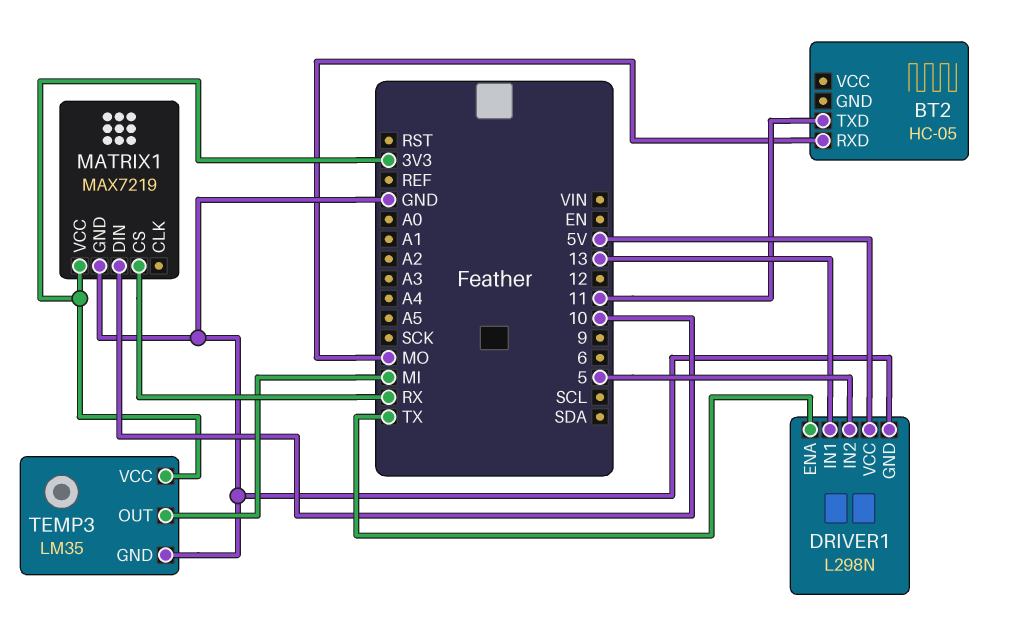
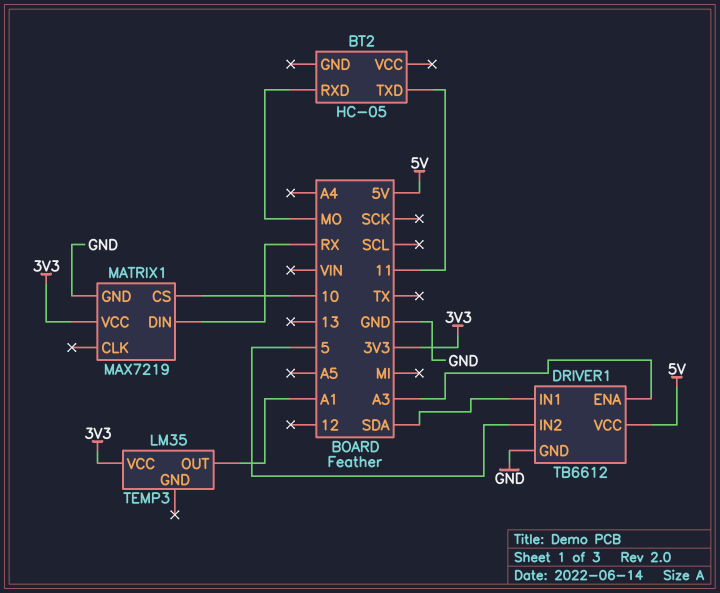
DRIVER1: L298N -> TB6612
DRIVER1 pin ENA: TX -> A3
DRIVER1 pin IN1: 13 -> SDA
MATRIX1 pin CS: RX -> 10
MATRIX1 pin DIN: 10 -> RX
TEMP3 pin GND: GND -> none
TEMP3 pin OUT: MI -> A1

